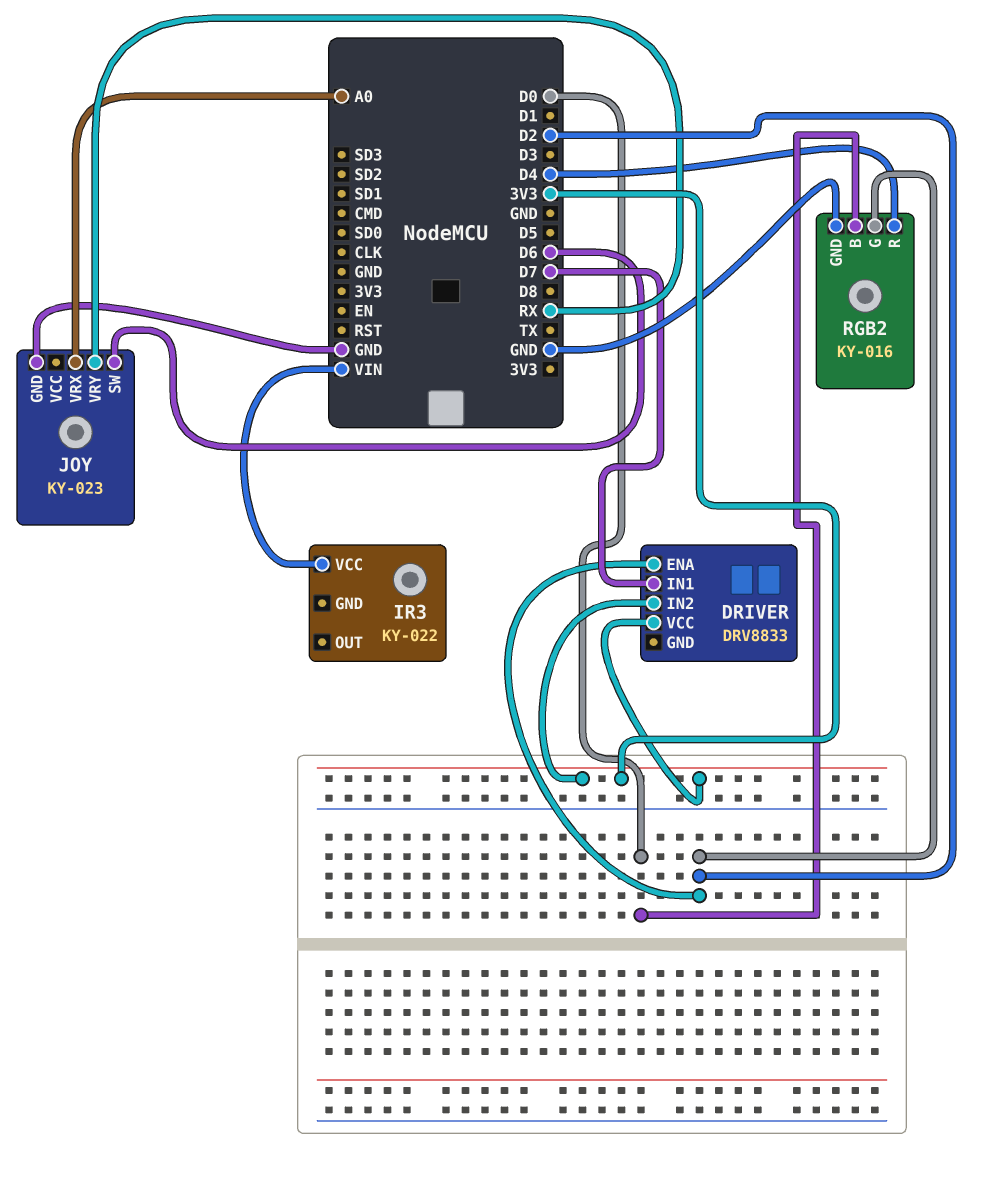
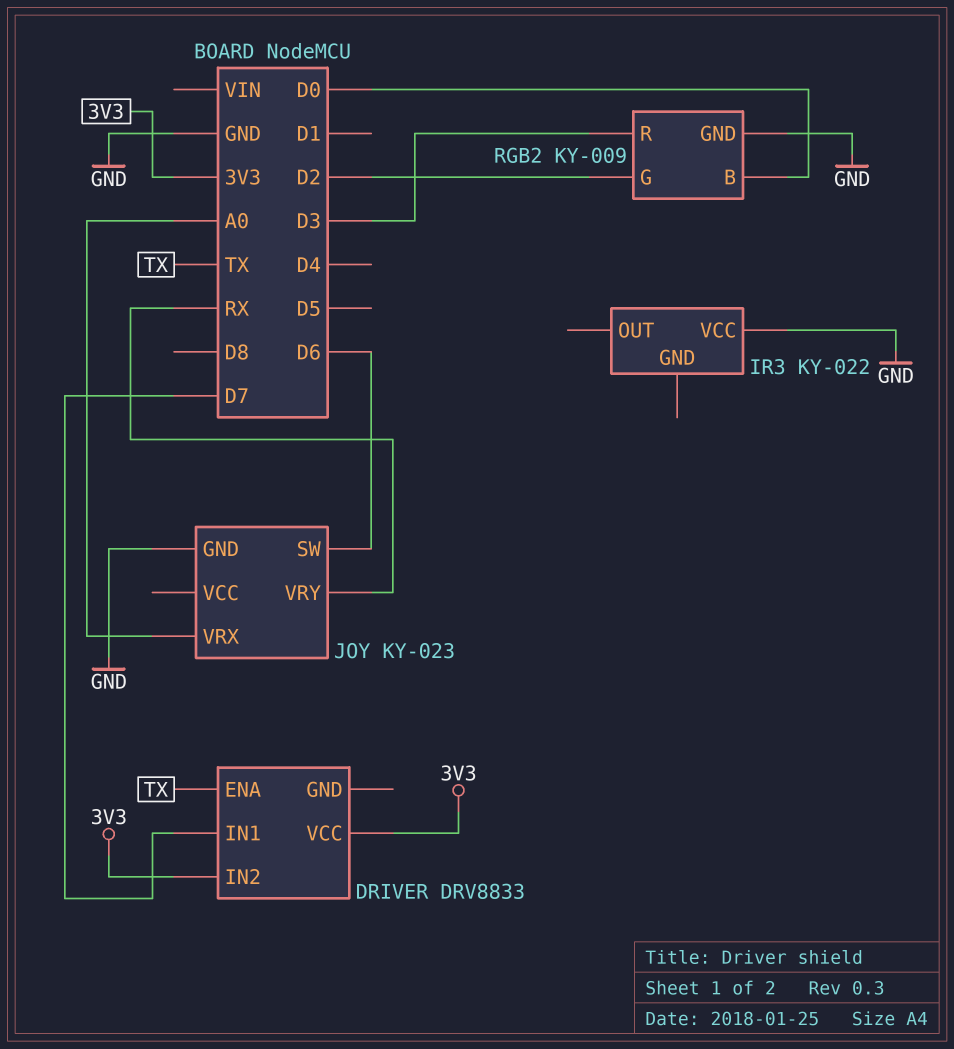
DRIVER pin ENA: D2 -> TX
IR3 pin VCC: VIN -> GND
RGB2: KY-016 -> KY-009
RGB2 pin R: D4 -> D3

